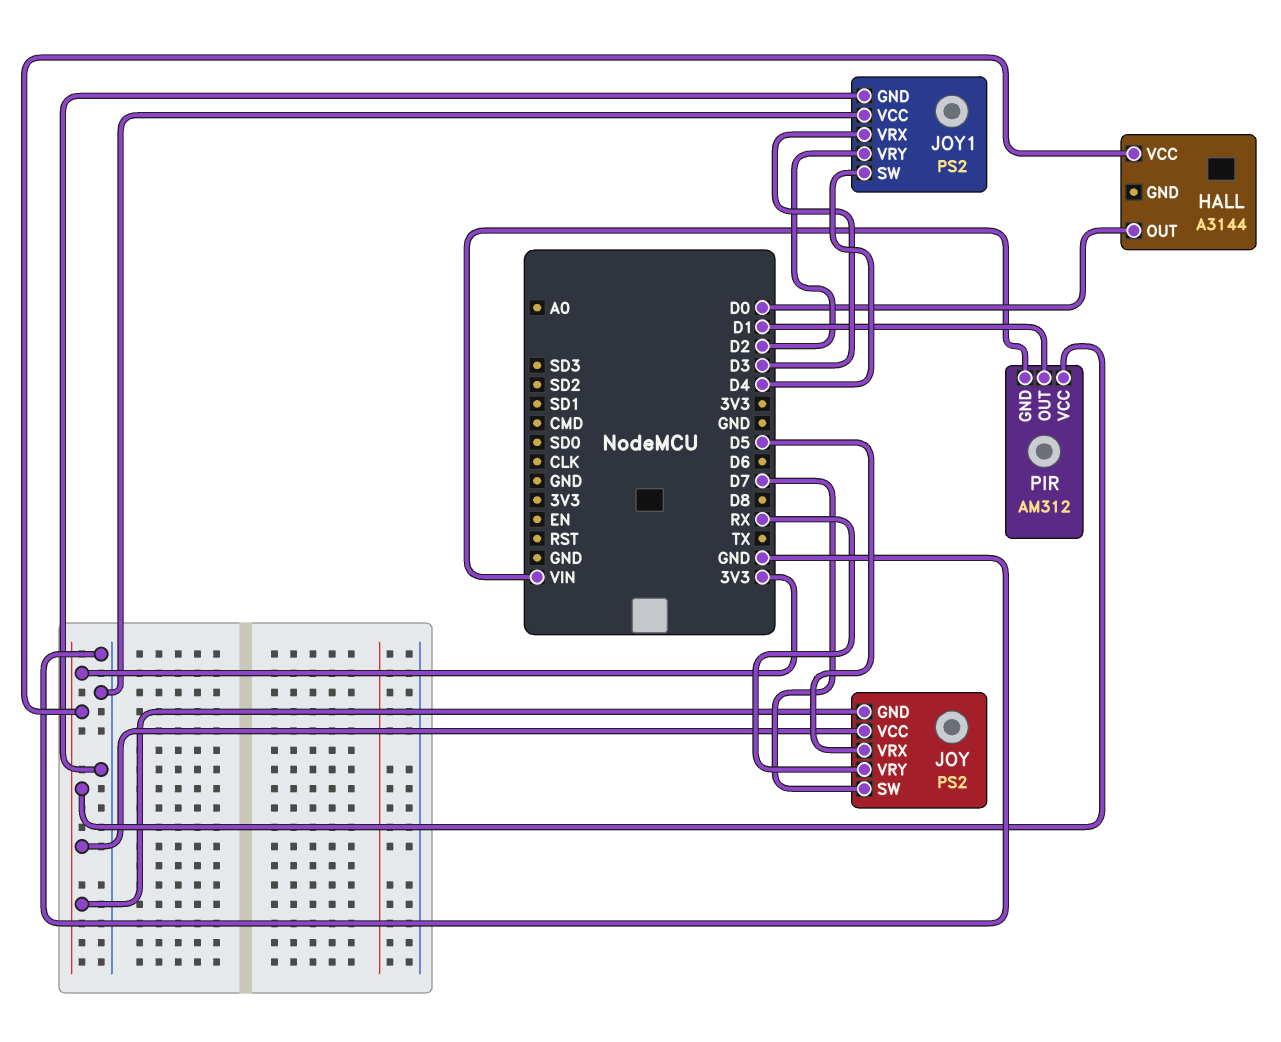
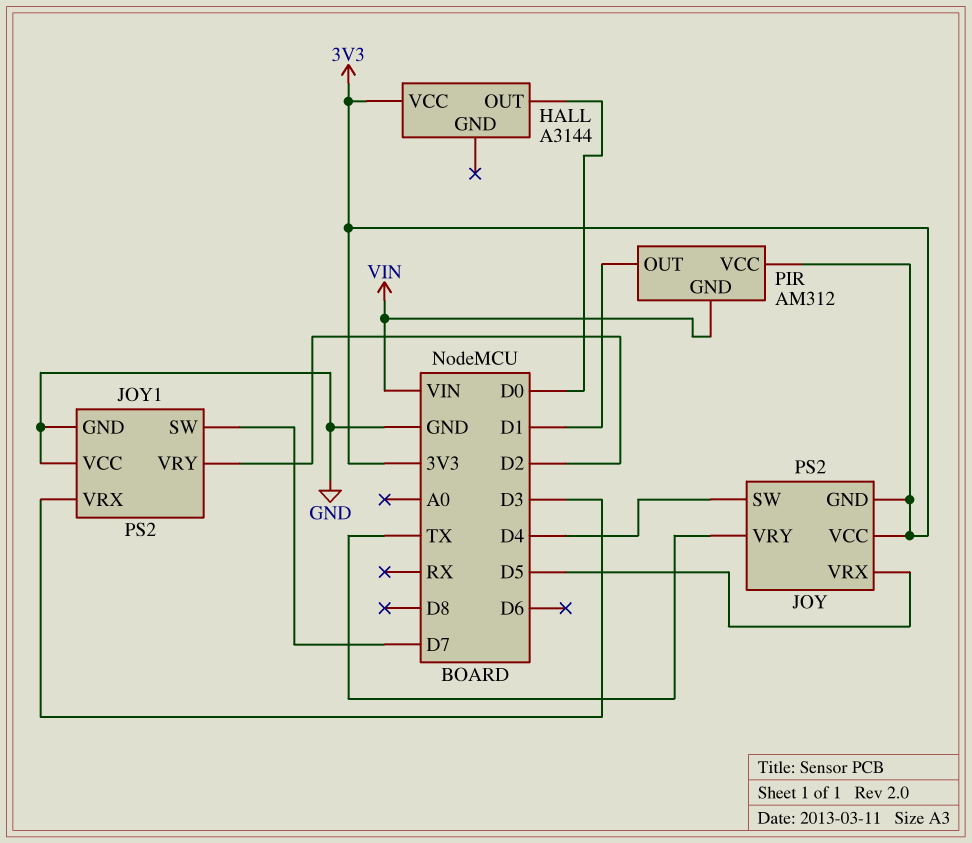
JOY pin SW: D7 -> D4
JOY pin VRY: RX -> TX
JOY1 pin SW: D4 -> D7

